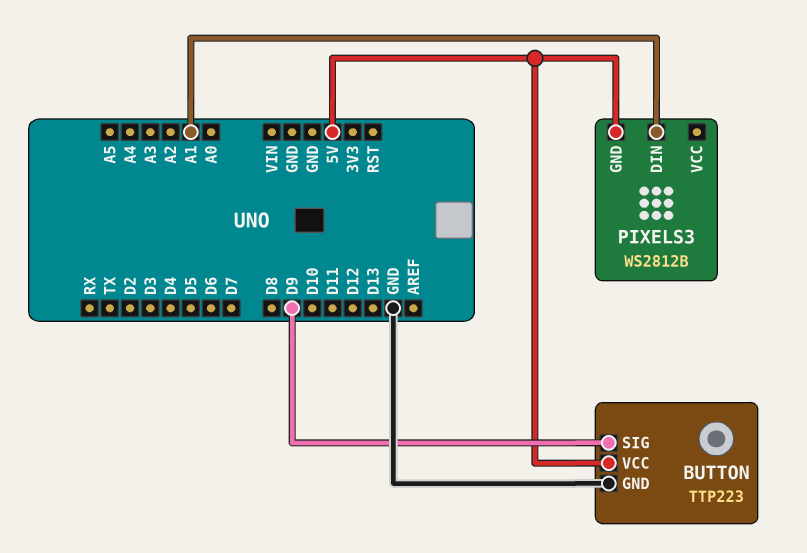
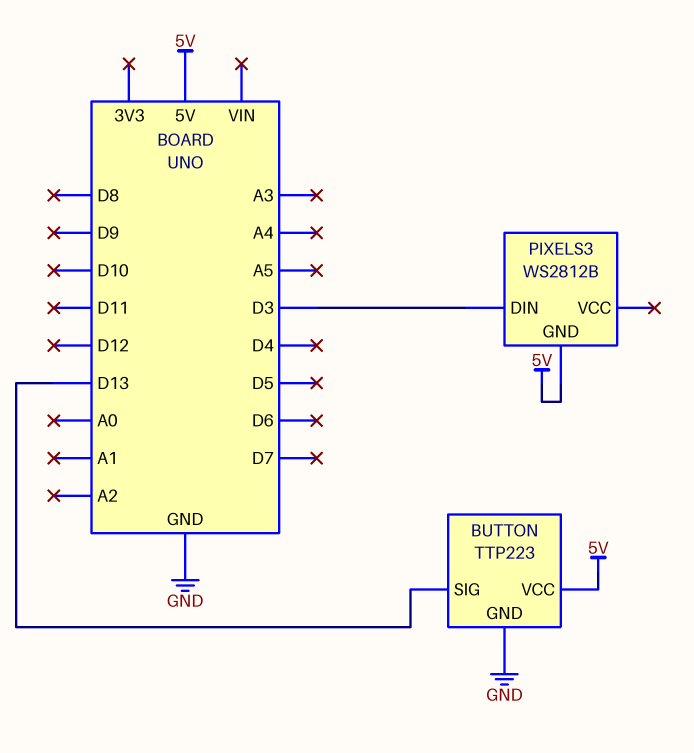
BUTTON pin SIG: D9 -> D13
PIXELS3 pin DIN: A1 -> D3

